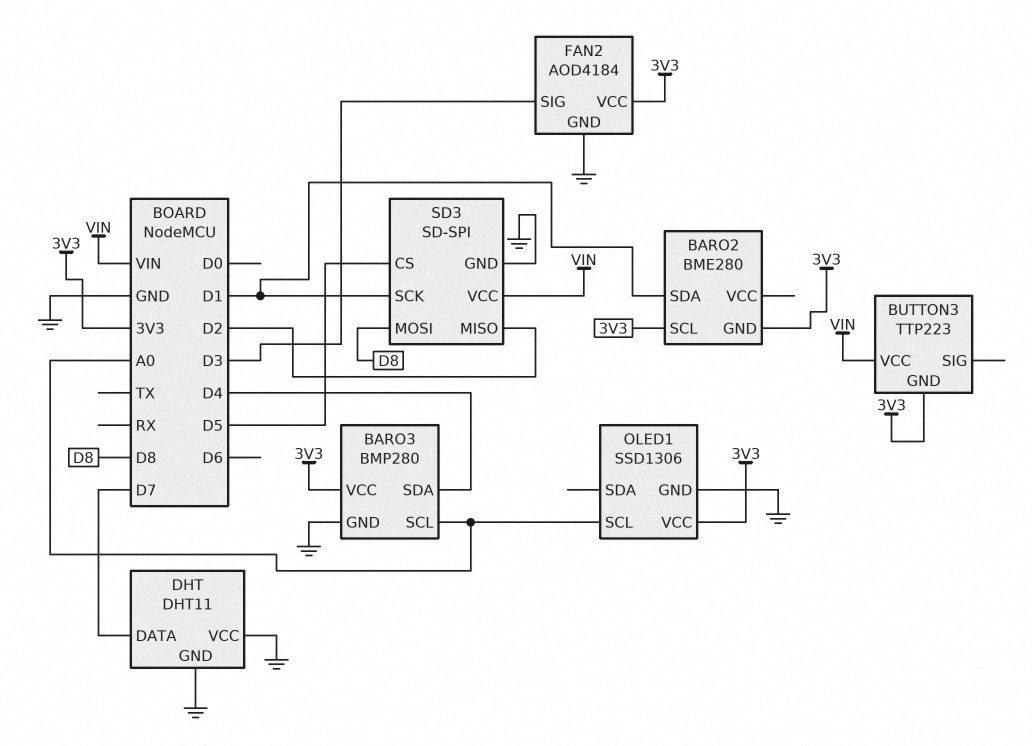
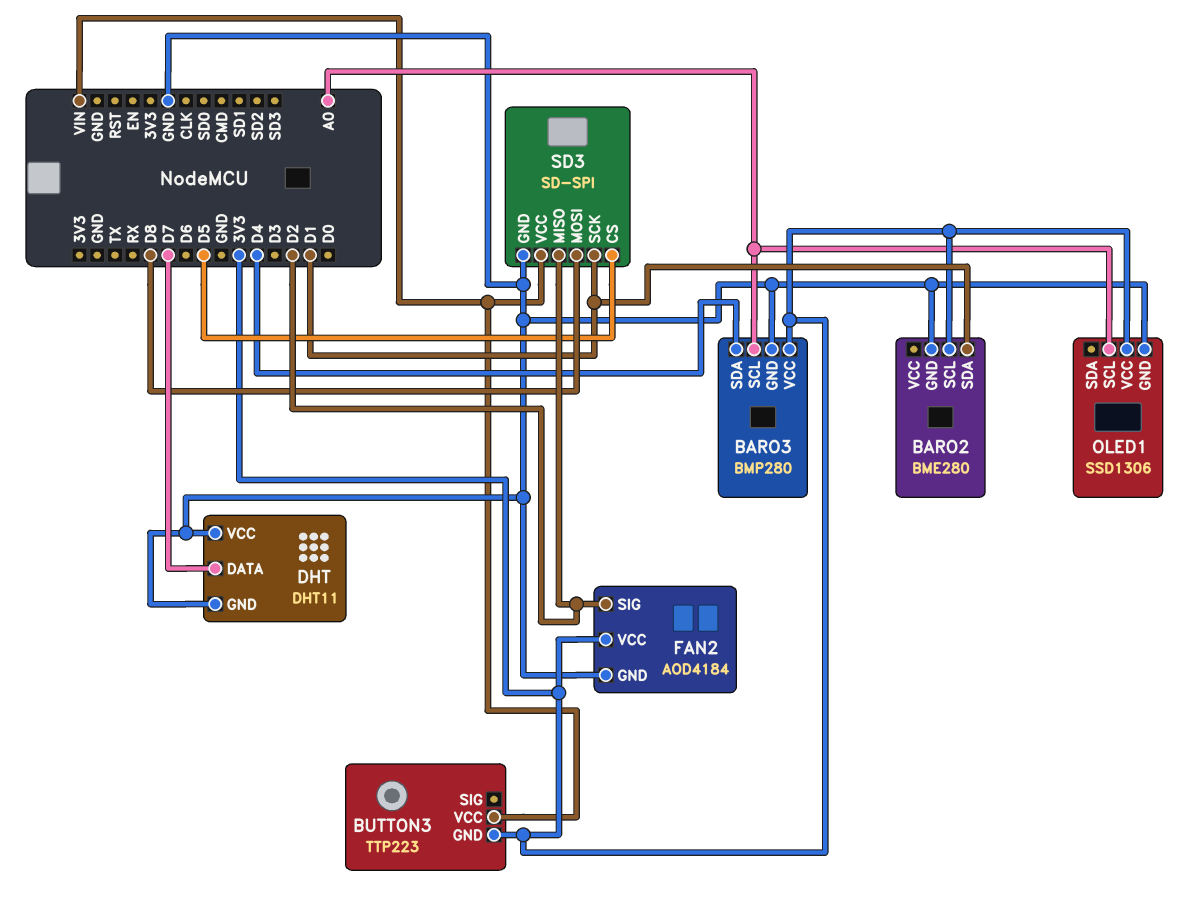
BARO2 pin GND: 3V3 -> GND
FAN2 pin SIG: D3 -> D2

